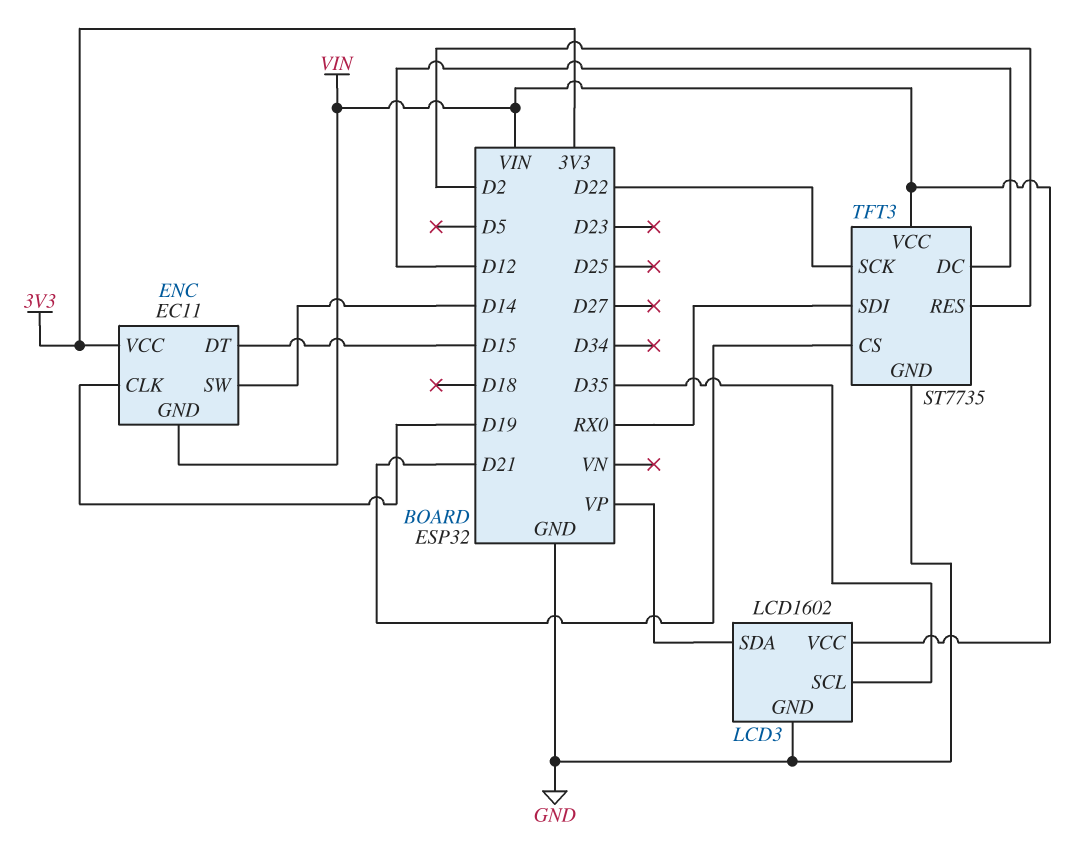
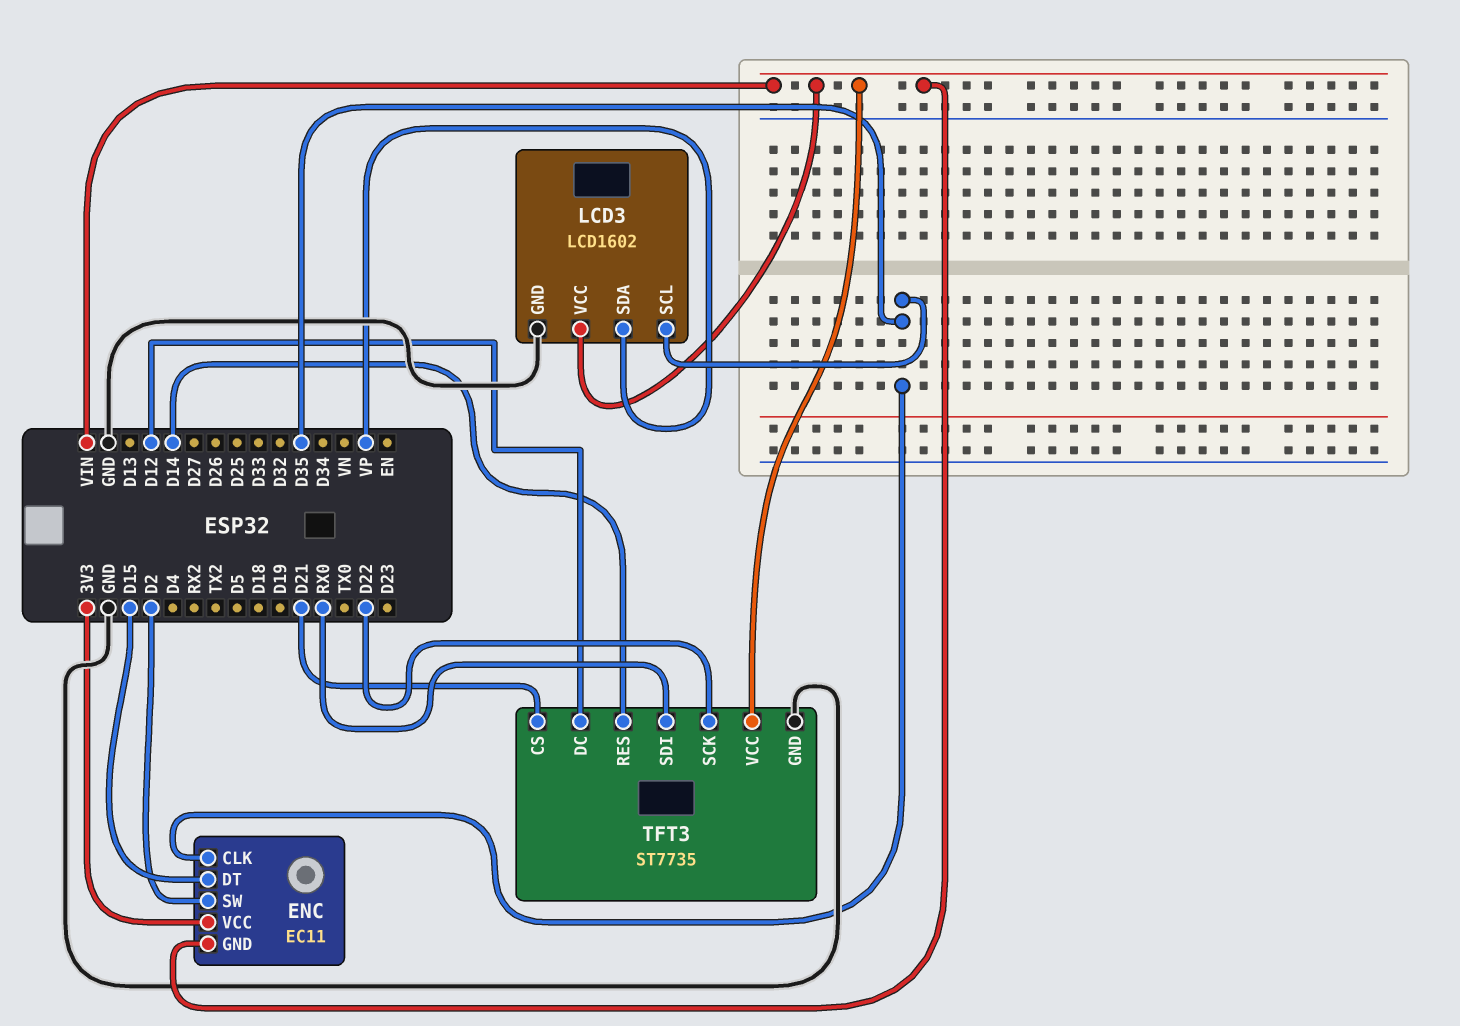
ENC pin CLK: D19 -> D35
ENC pin SW: D14 -> D2
TFT3 pin RES: D2 -> D14

